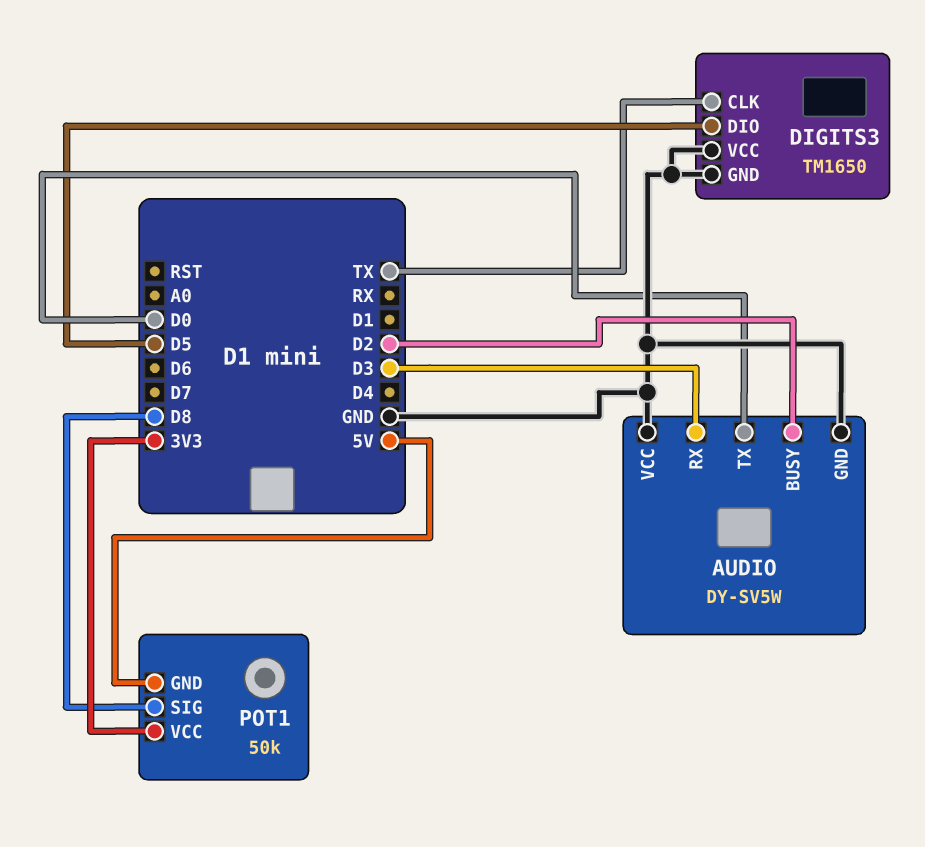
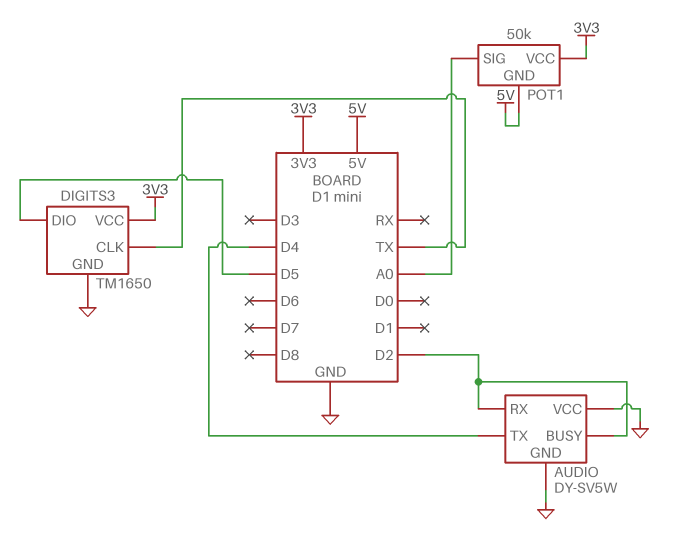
AUDIO pin RX: D3 -> D2
AUDIO pin TX: D0 -> D4
DIGITS3 pin VCC: GND -> 3V3
POT1 pin SIG: D8 -> A0

